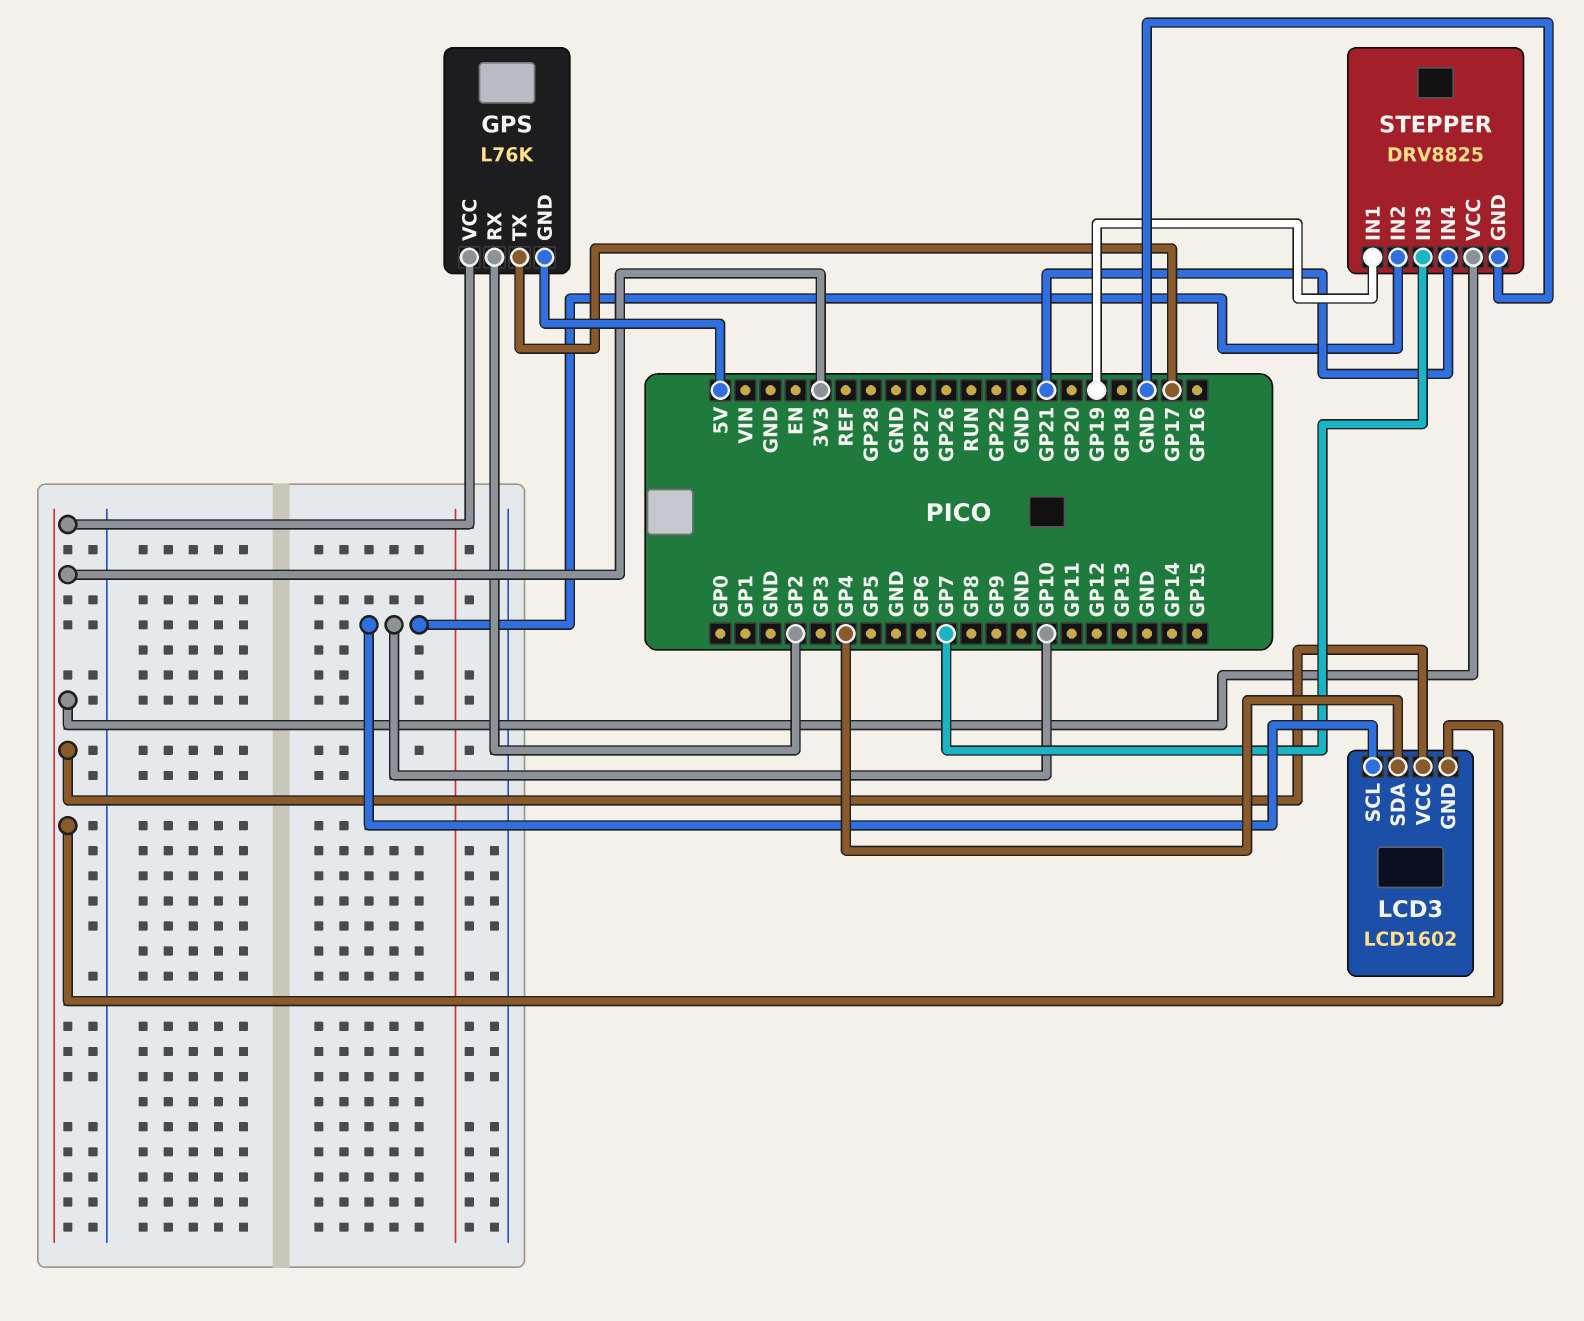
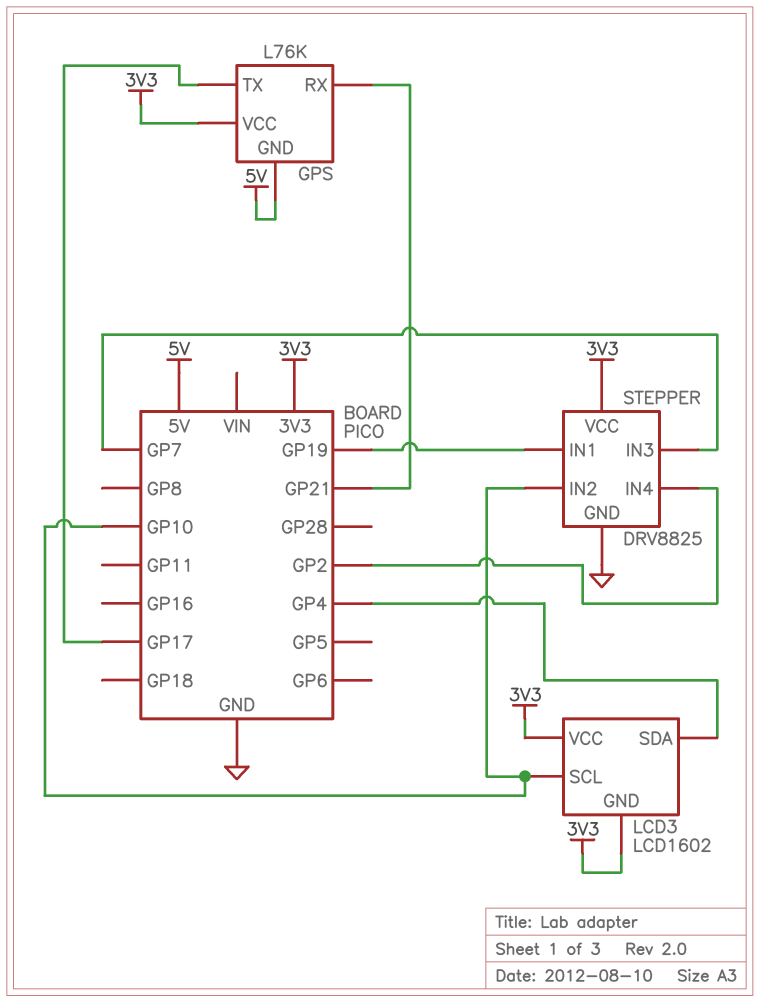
GPS pin RX: GP2 -> GP21
STEPPER pin IN4: GP21 -> GP2

